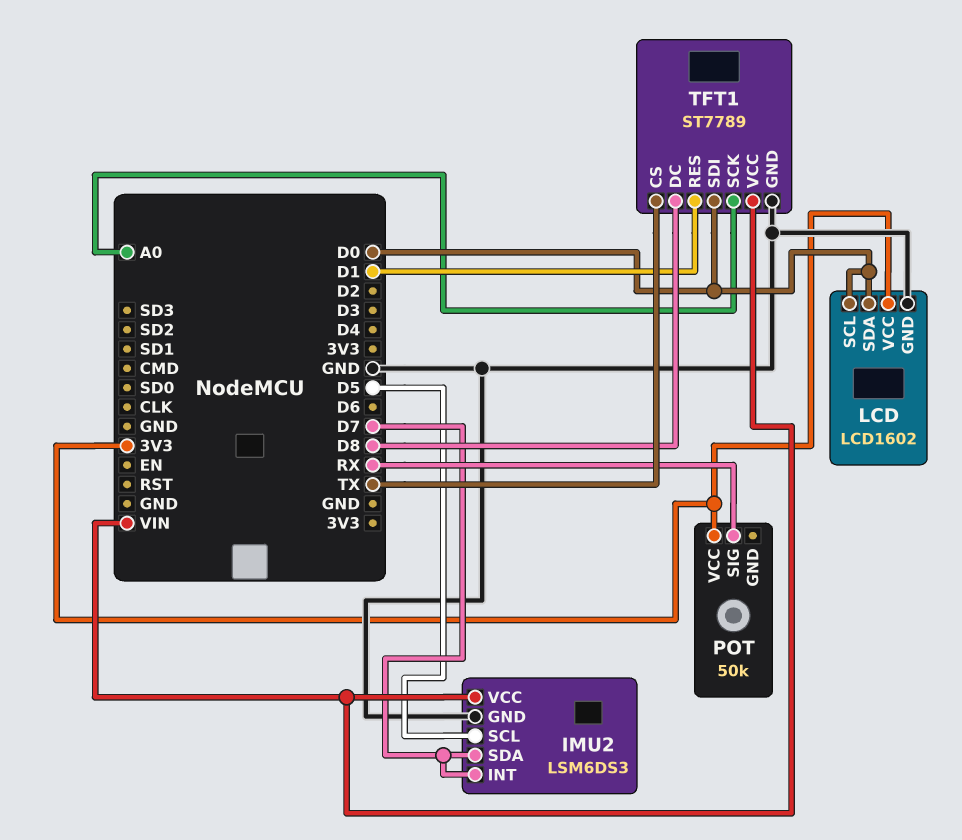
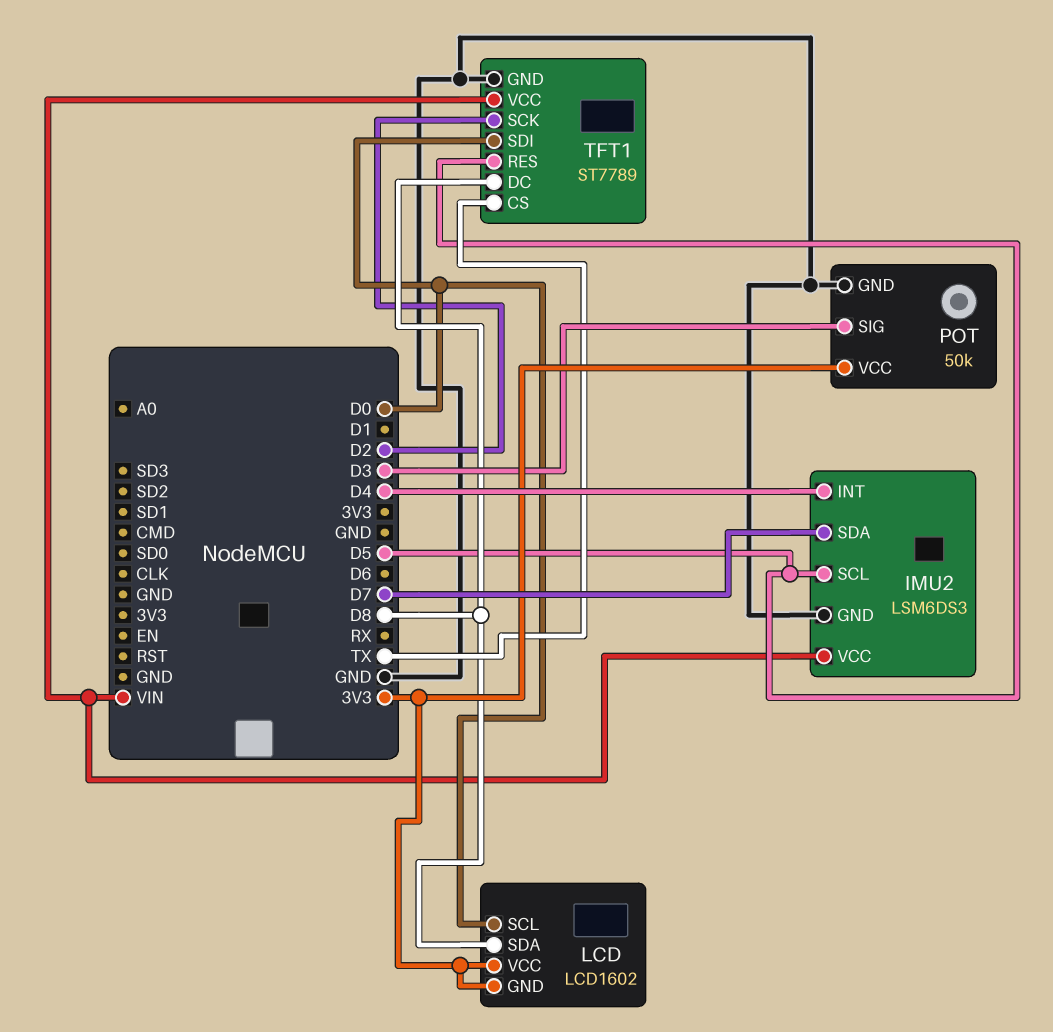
IMU2 pin INT: D7 -> D4
LCD pin GND: GND -> 3V3
LCD pin SDA: D0 -> D8
POT pin GND: none -> GND
POT pin SIG: RX -> D3
TFT1 pin RES: D1 -> D5
TFT1 pin SCK: A0 -> D2

